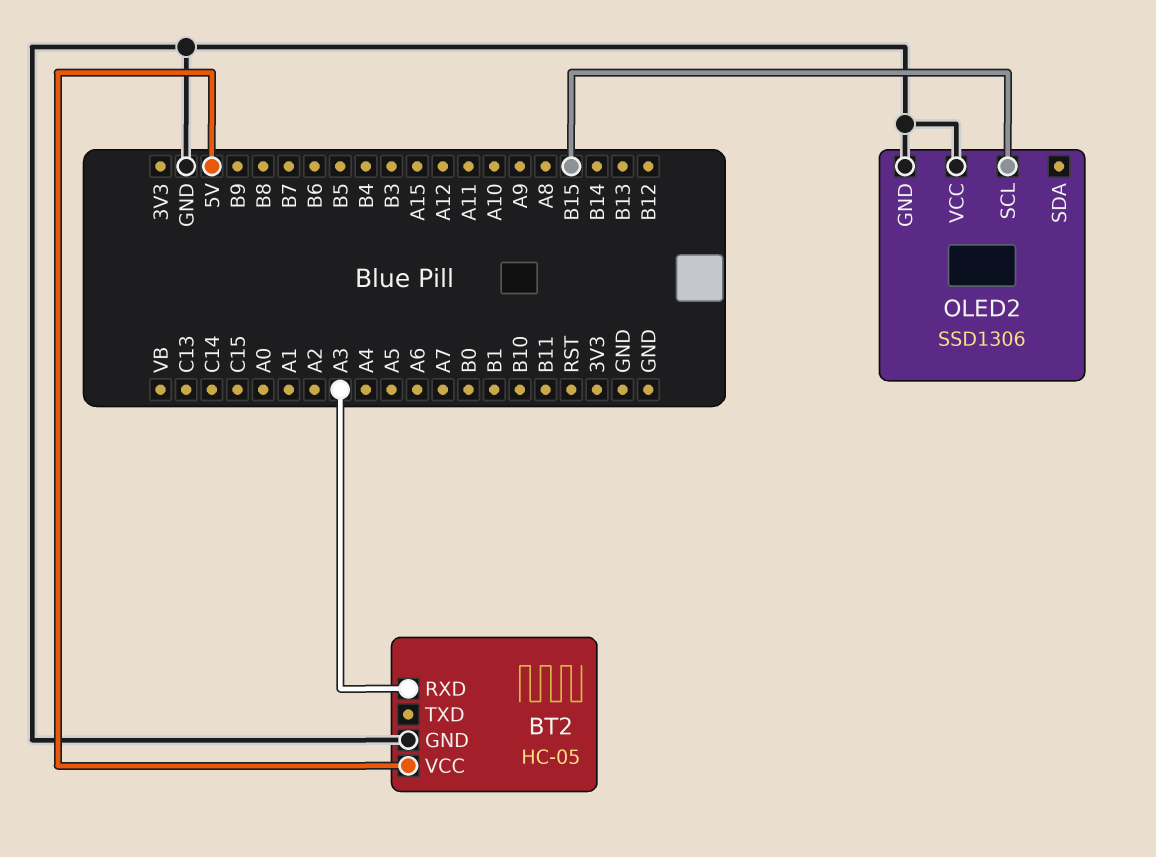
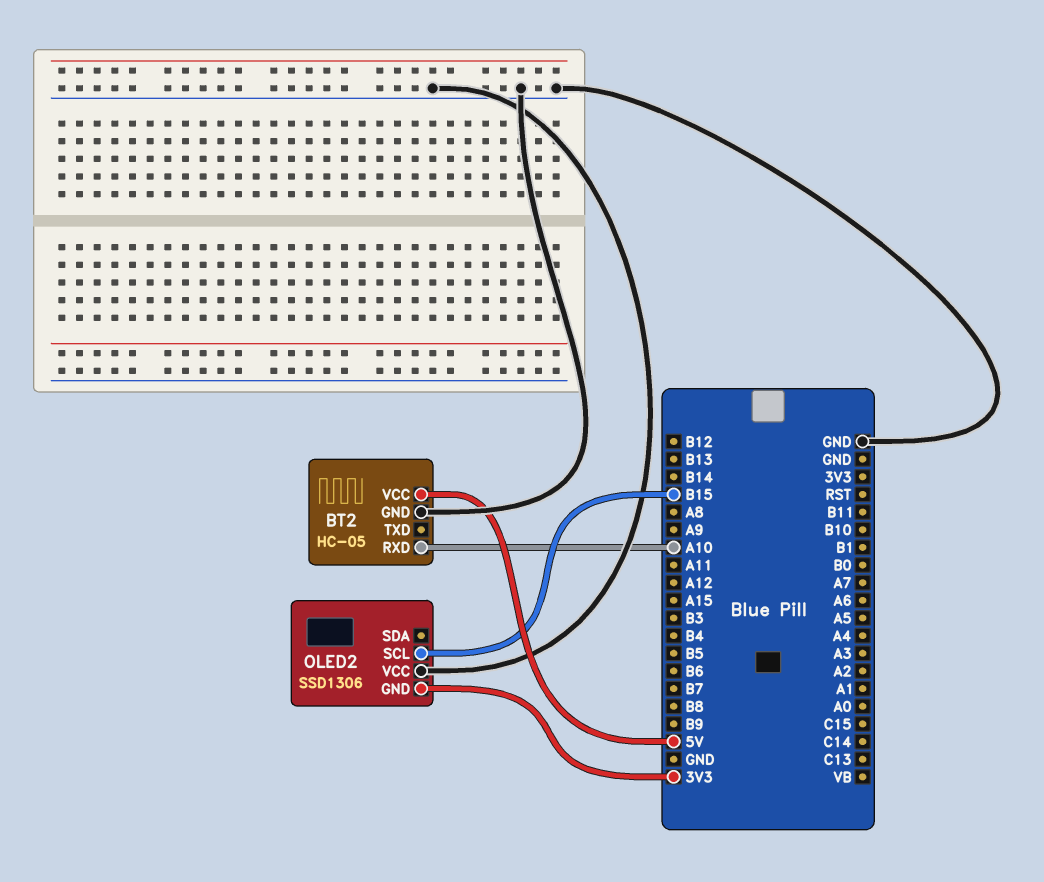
BT2 pin RXD: A3 -> A10
OLED2 pin GND: GND -> 3V3

